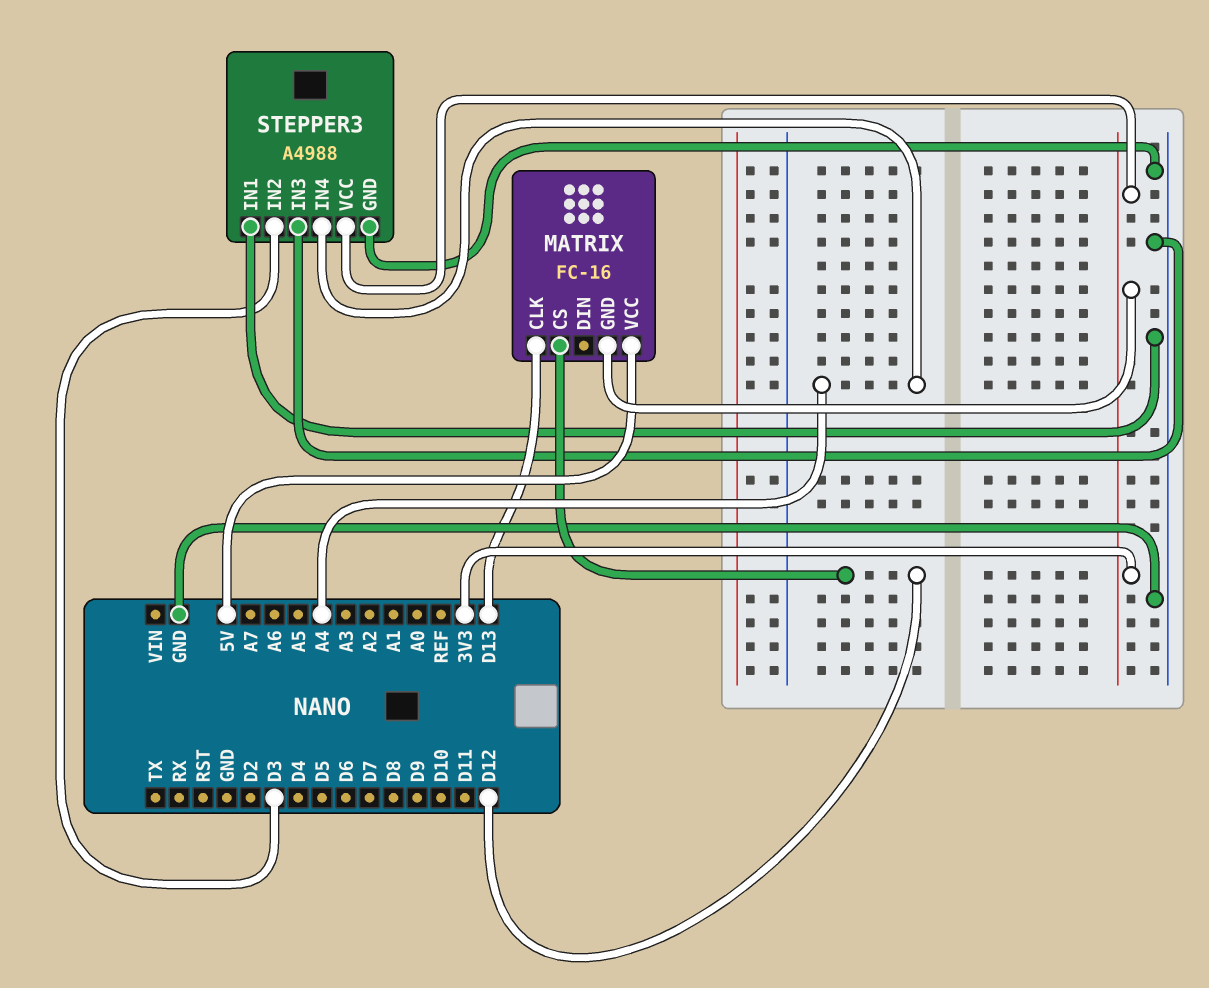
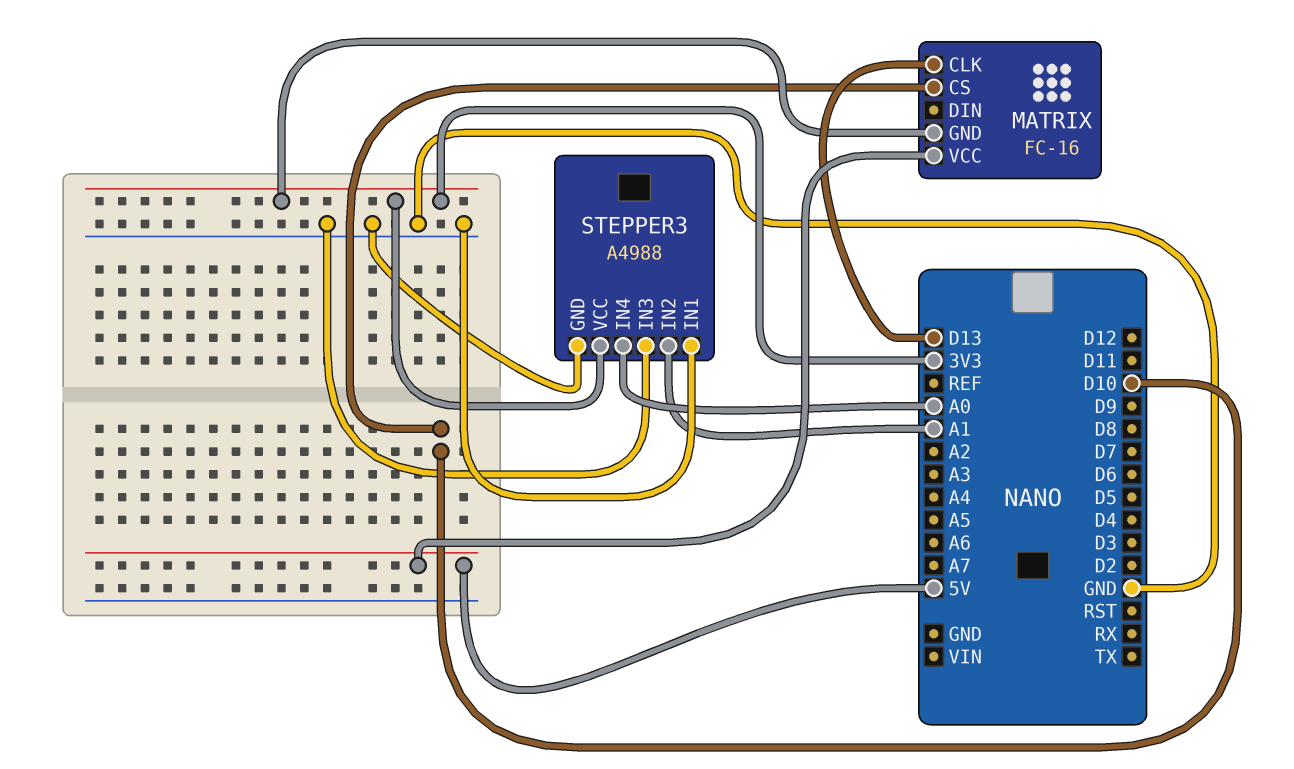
MATRIX pin CS: D12 -> D10
STEPPER3 pin IN2: D3 -> A1
STEPPER3 pin IN4: A4 -> A0

